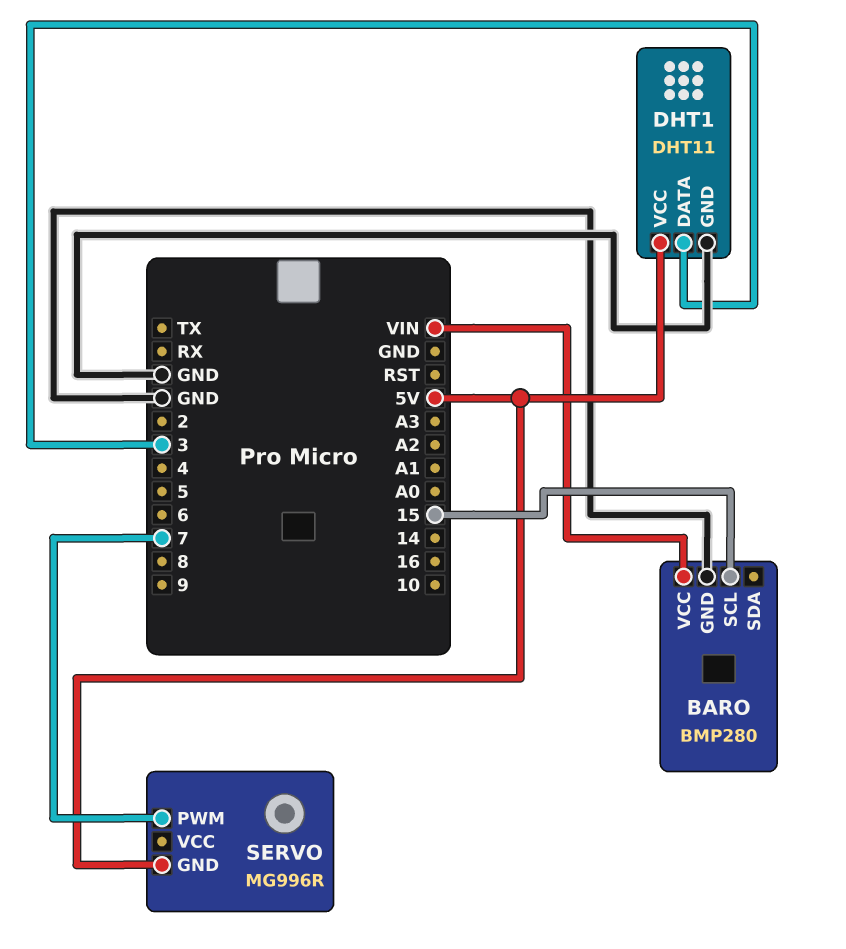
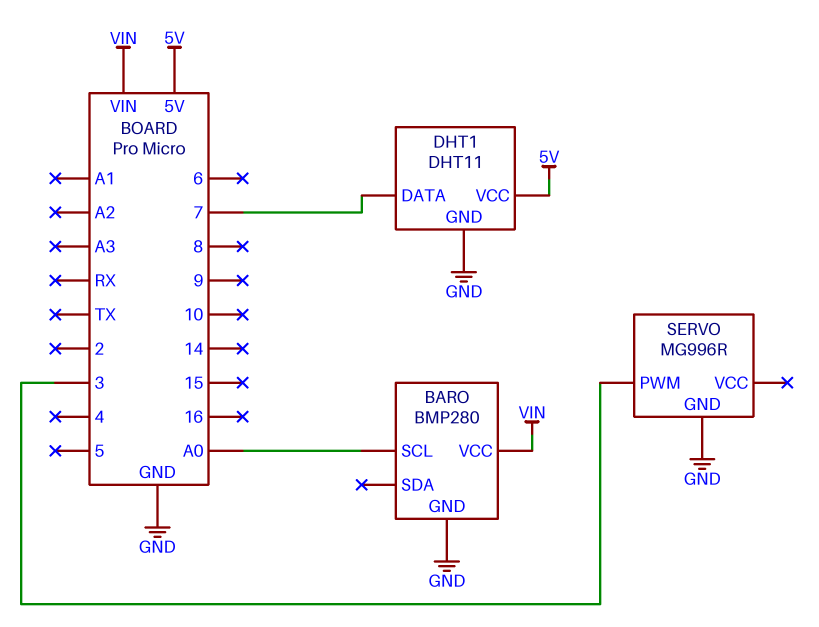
BARO pin SCL: 15 -> A0
DHT1 pin DATA: 3 -> 7
SERVO pin GND: 5V -> GND
SERVO pin PWM: 7 -> 3

